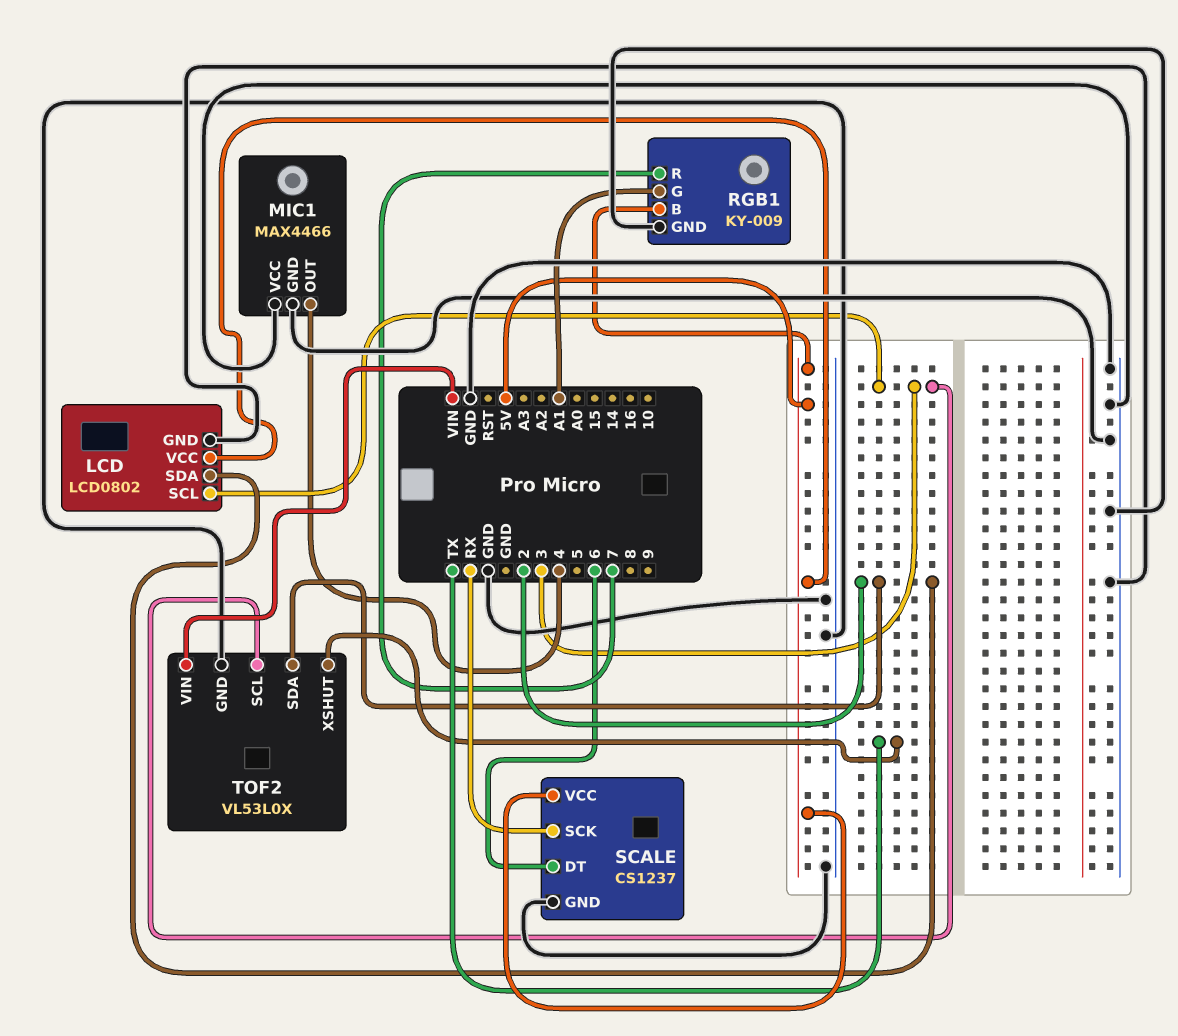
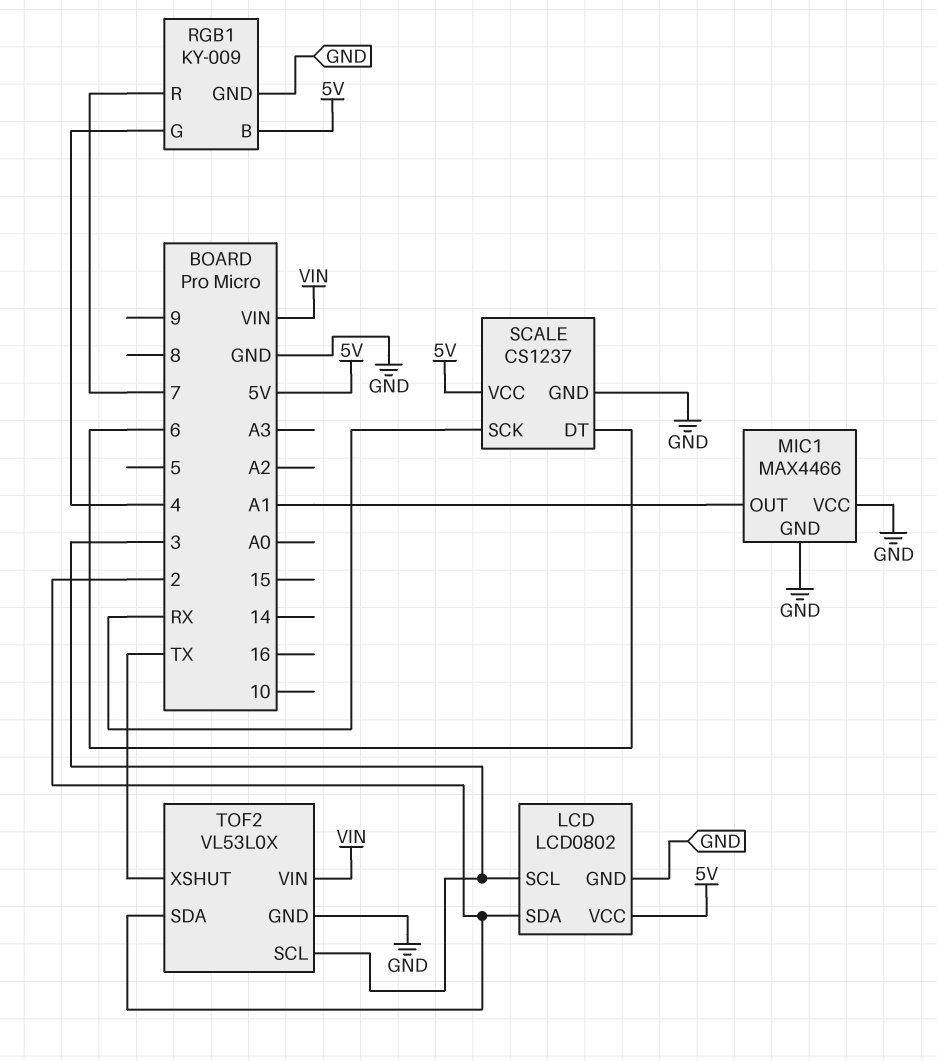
MIC1 pin OUT: 4 -> A1
RGB1 pin G: A1 -> 4

